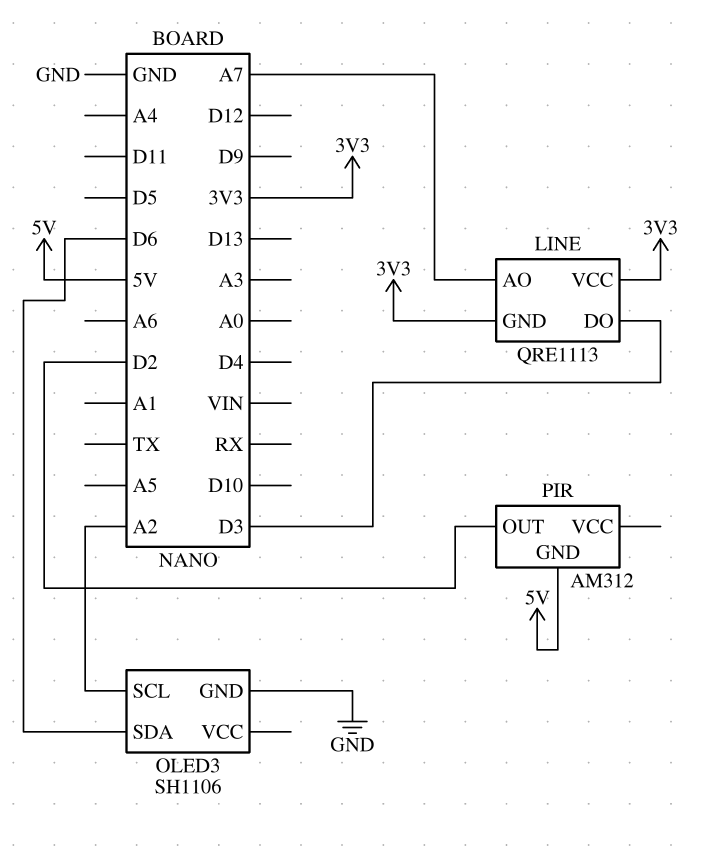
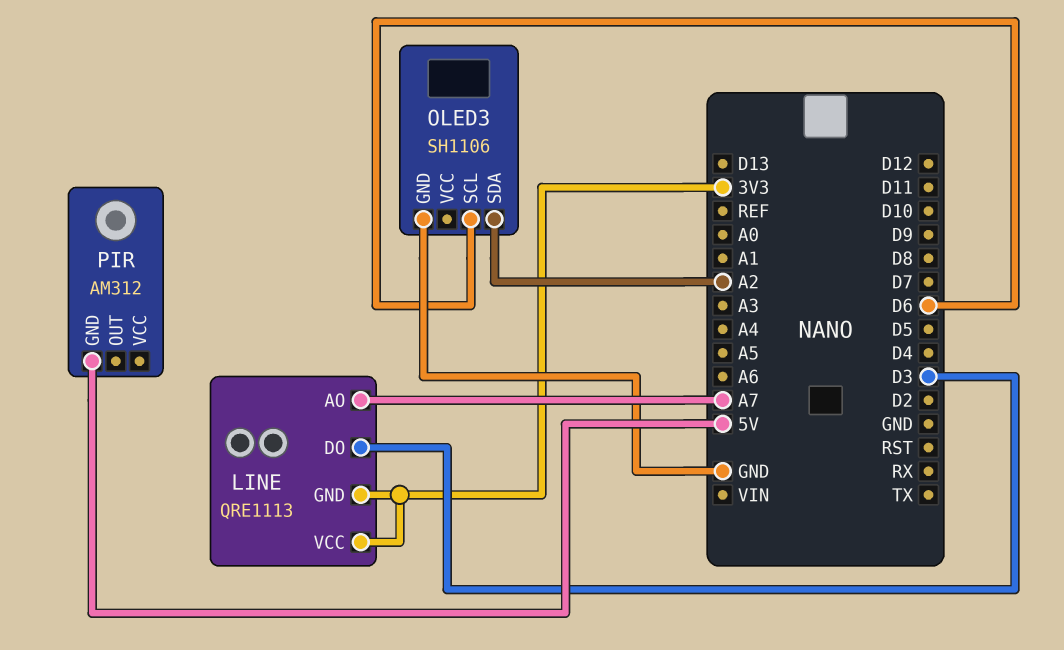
OLED3 pin SCL: A2 -> D6
OLED3 pin SDA: D6 -> A2
PIR pin OUT: D2 -> none

